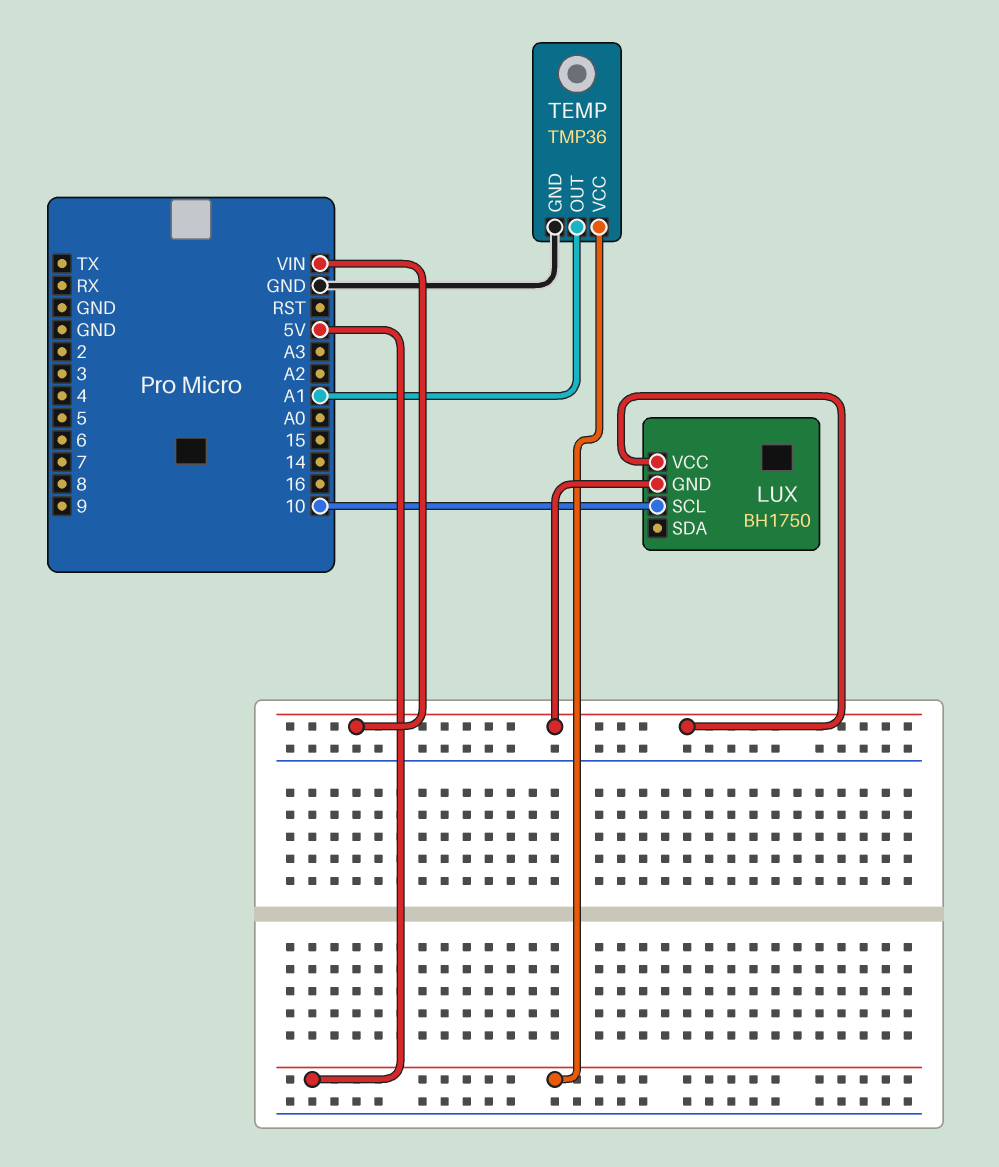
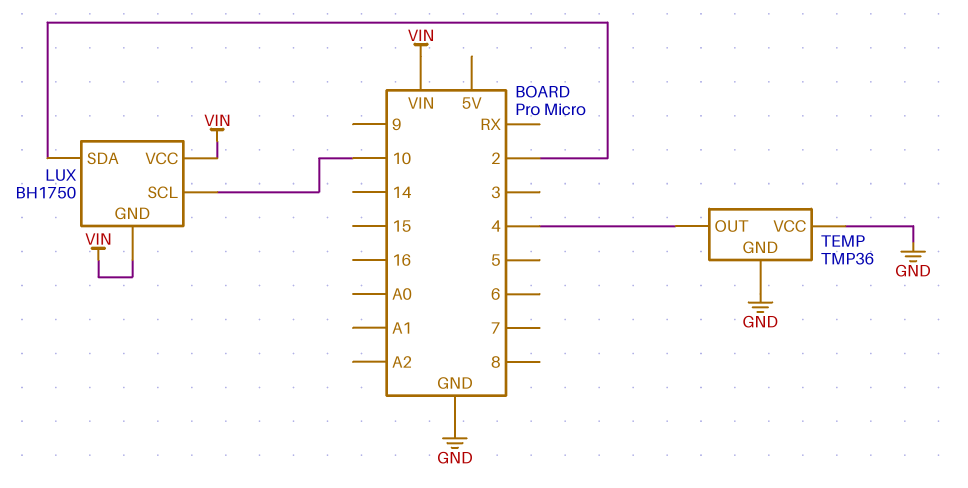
LUX pin SDA: none -> 2
TEMP pin OUT: A1 -> 4
TEMP pin VCC: 5V -> GND

